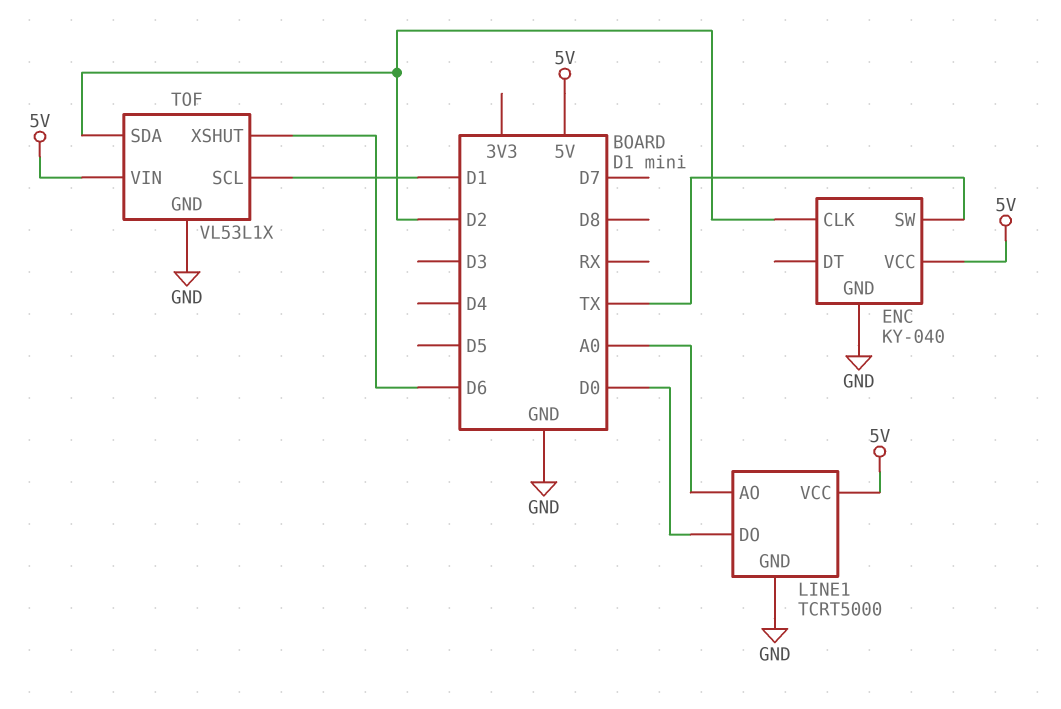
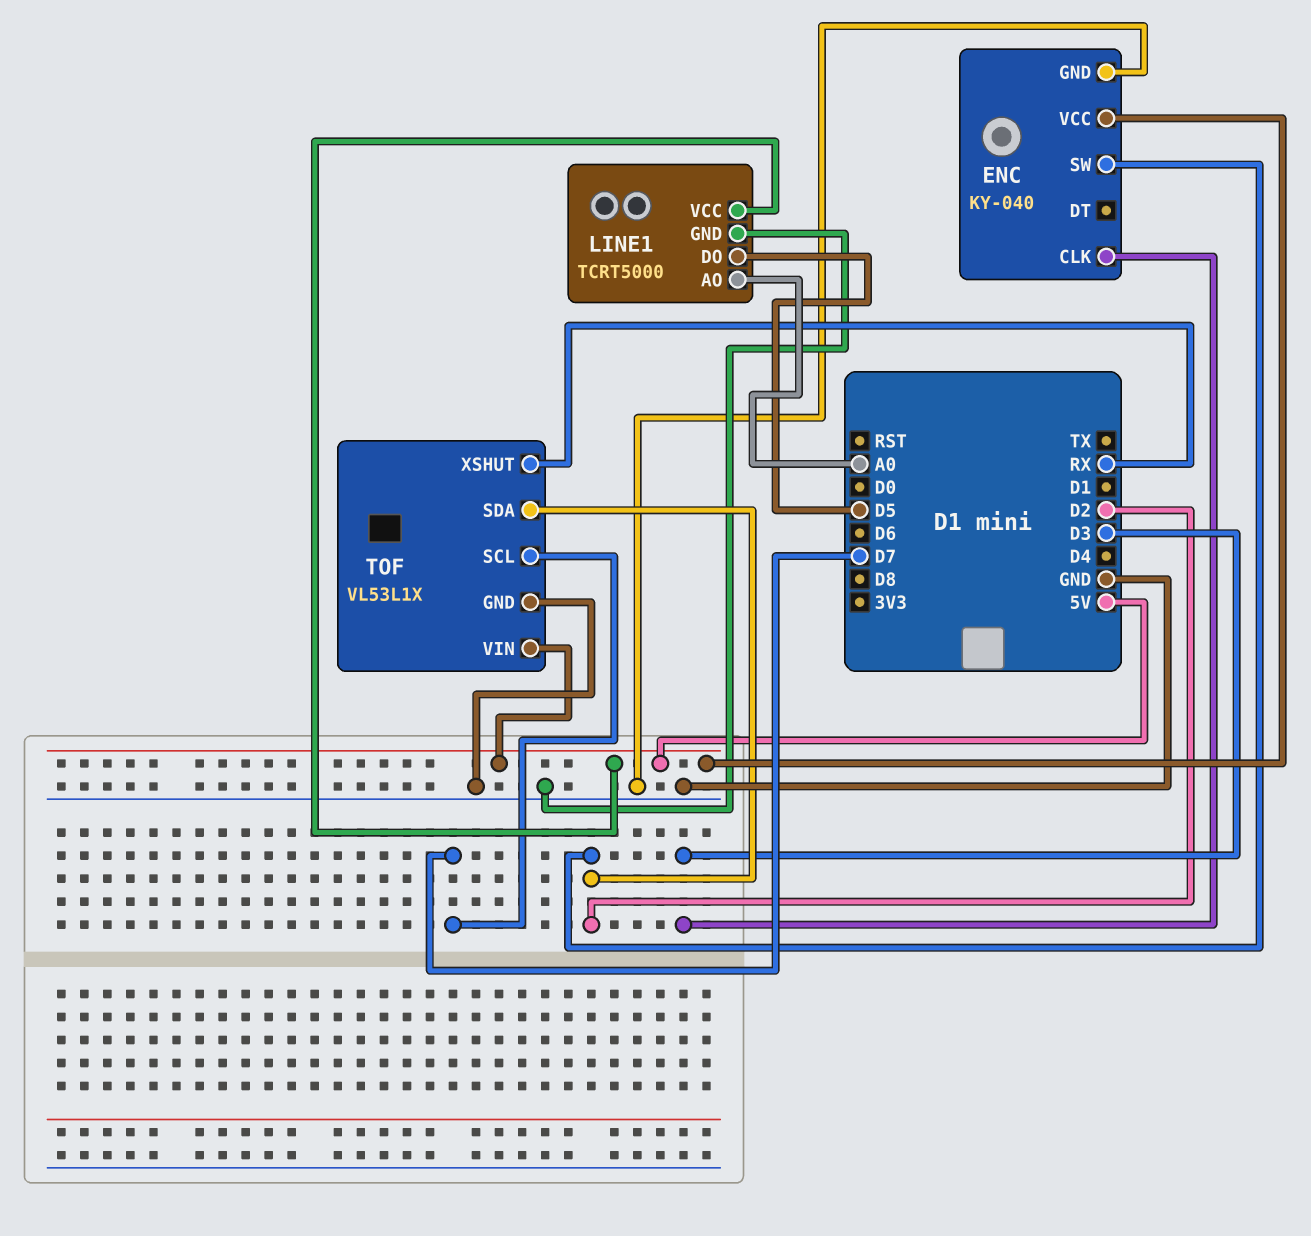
ENC pin CLK: D2 -> D3
ENC pin SW: TX -> D2
LINE1 pin DO: D0 -> D5
TOF pin SCL: D1 -> D7
TOF pin XSHUT: D6 -> RX

